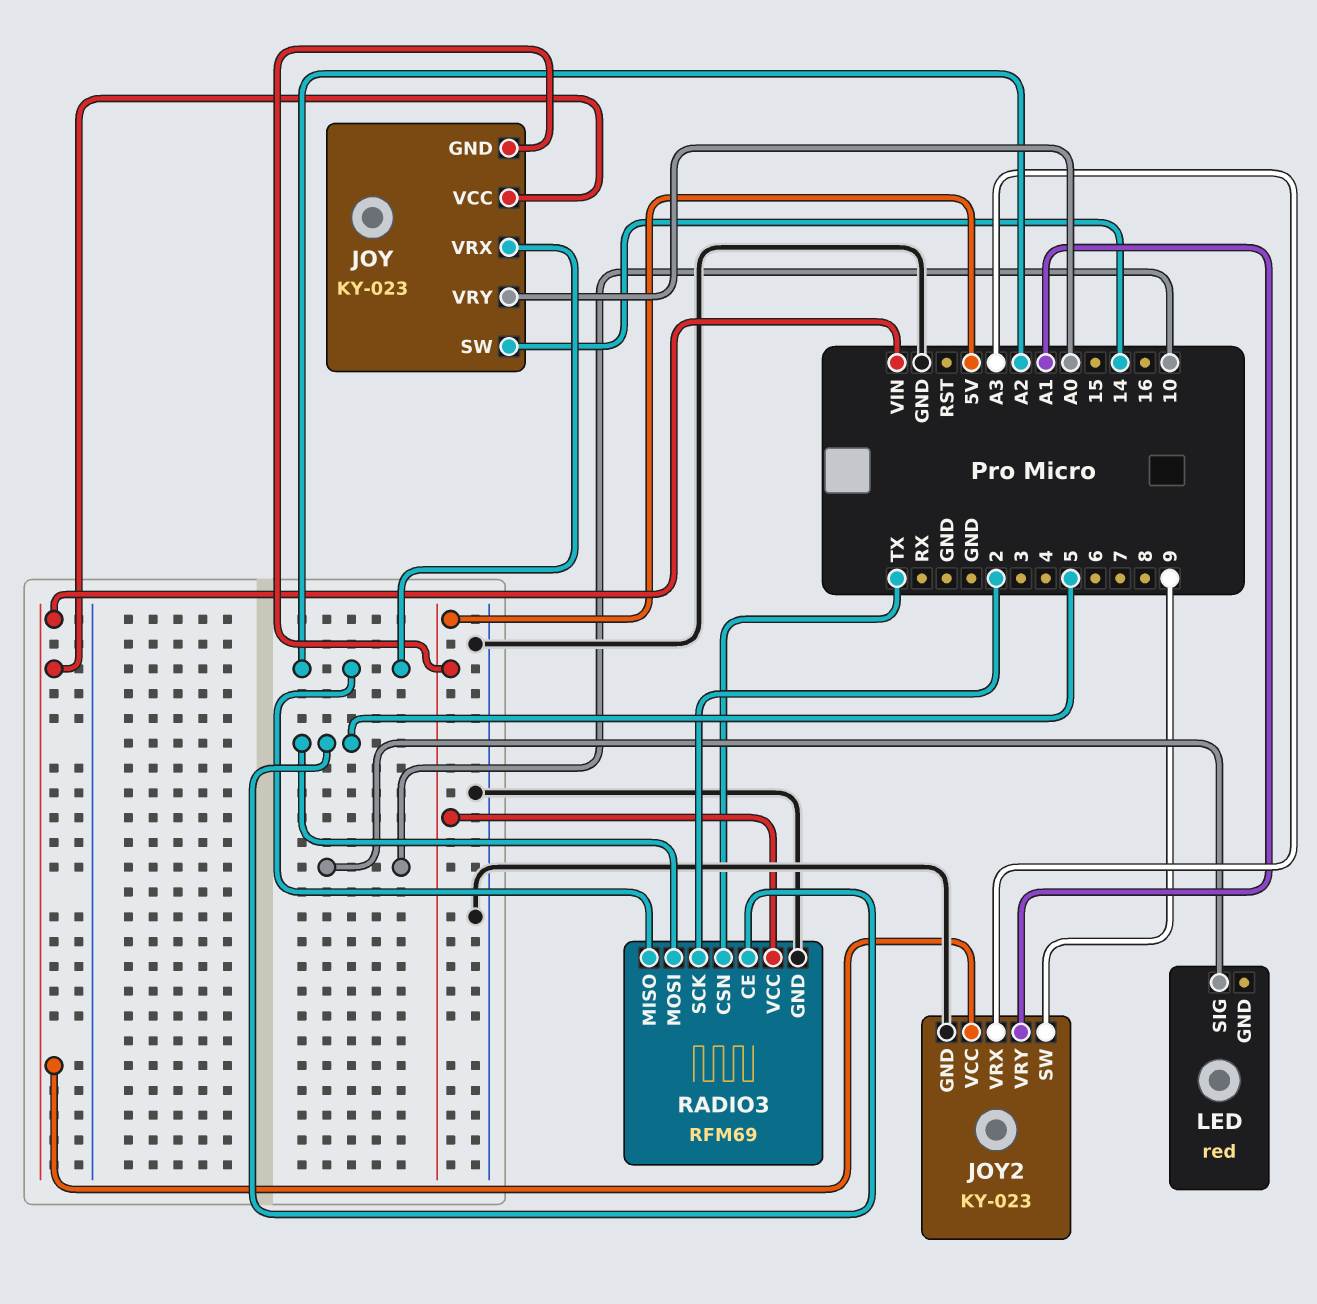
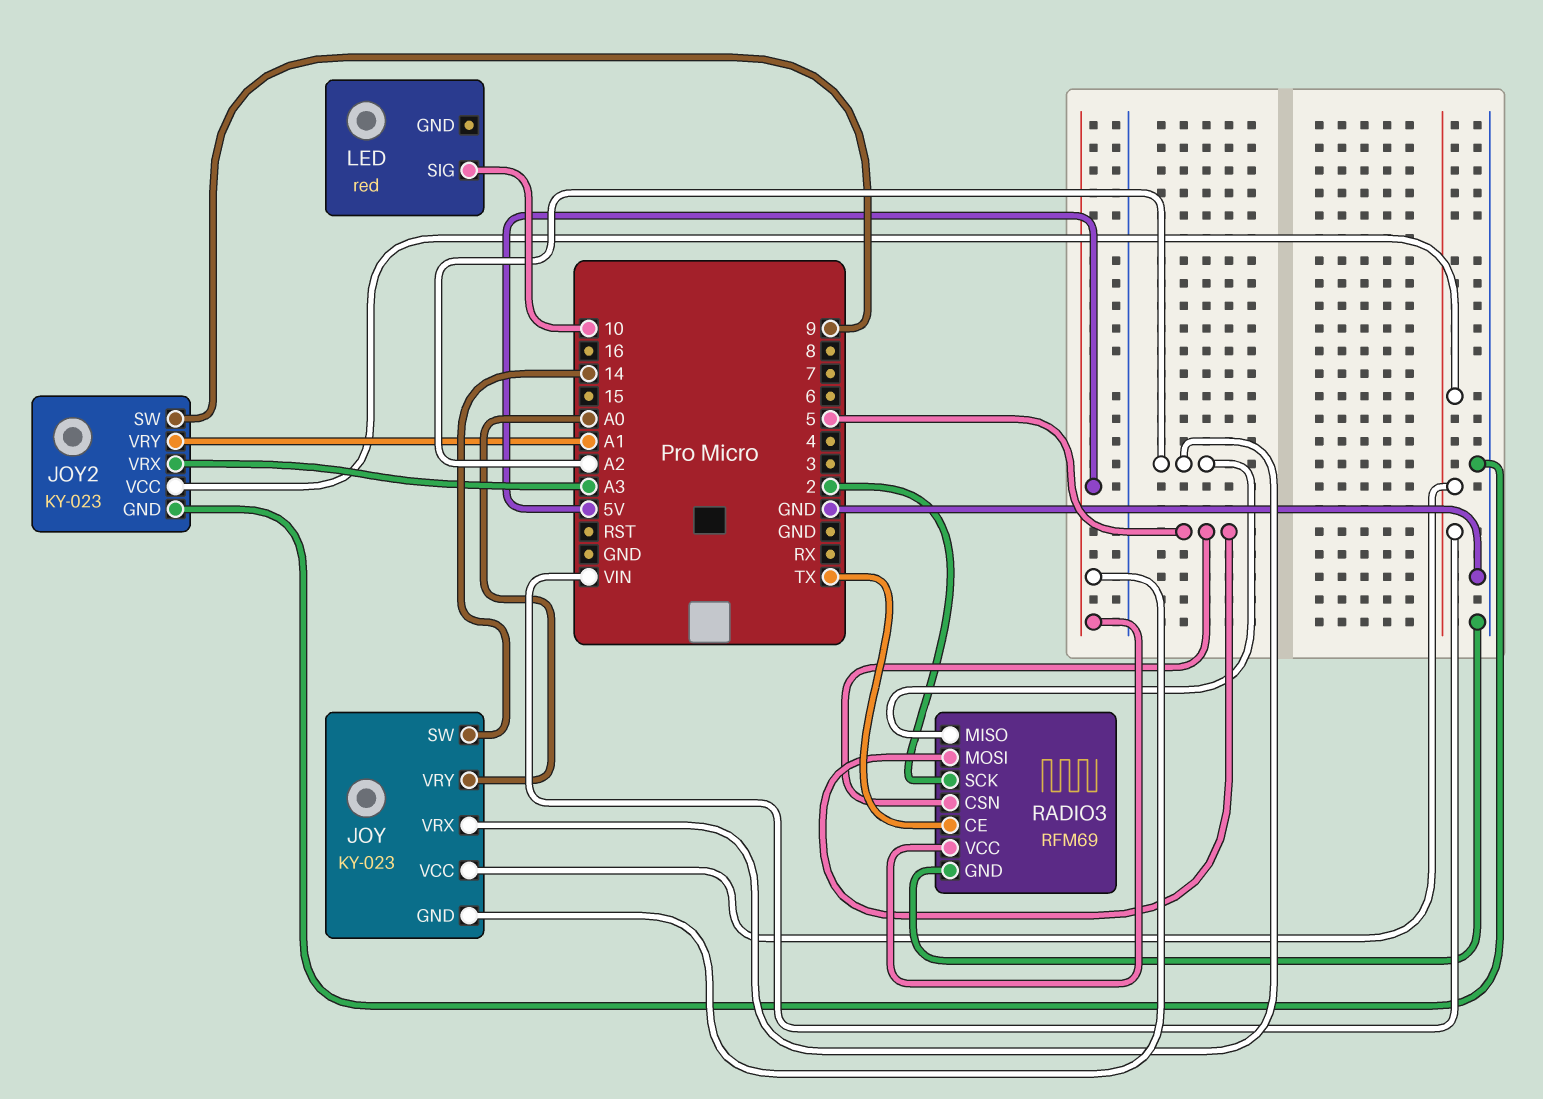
RADIO3 pin CE: 5 -> TX
RADIO3 pin CSN: TX -> 5

